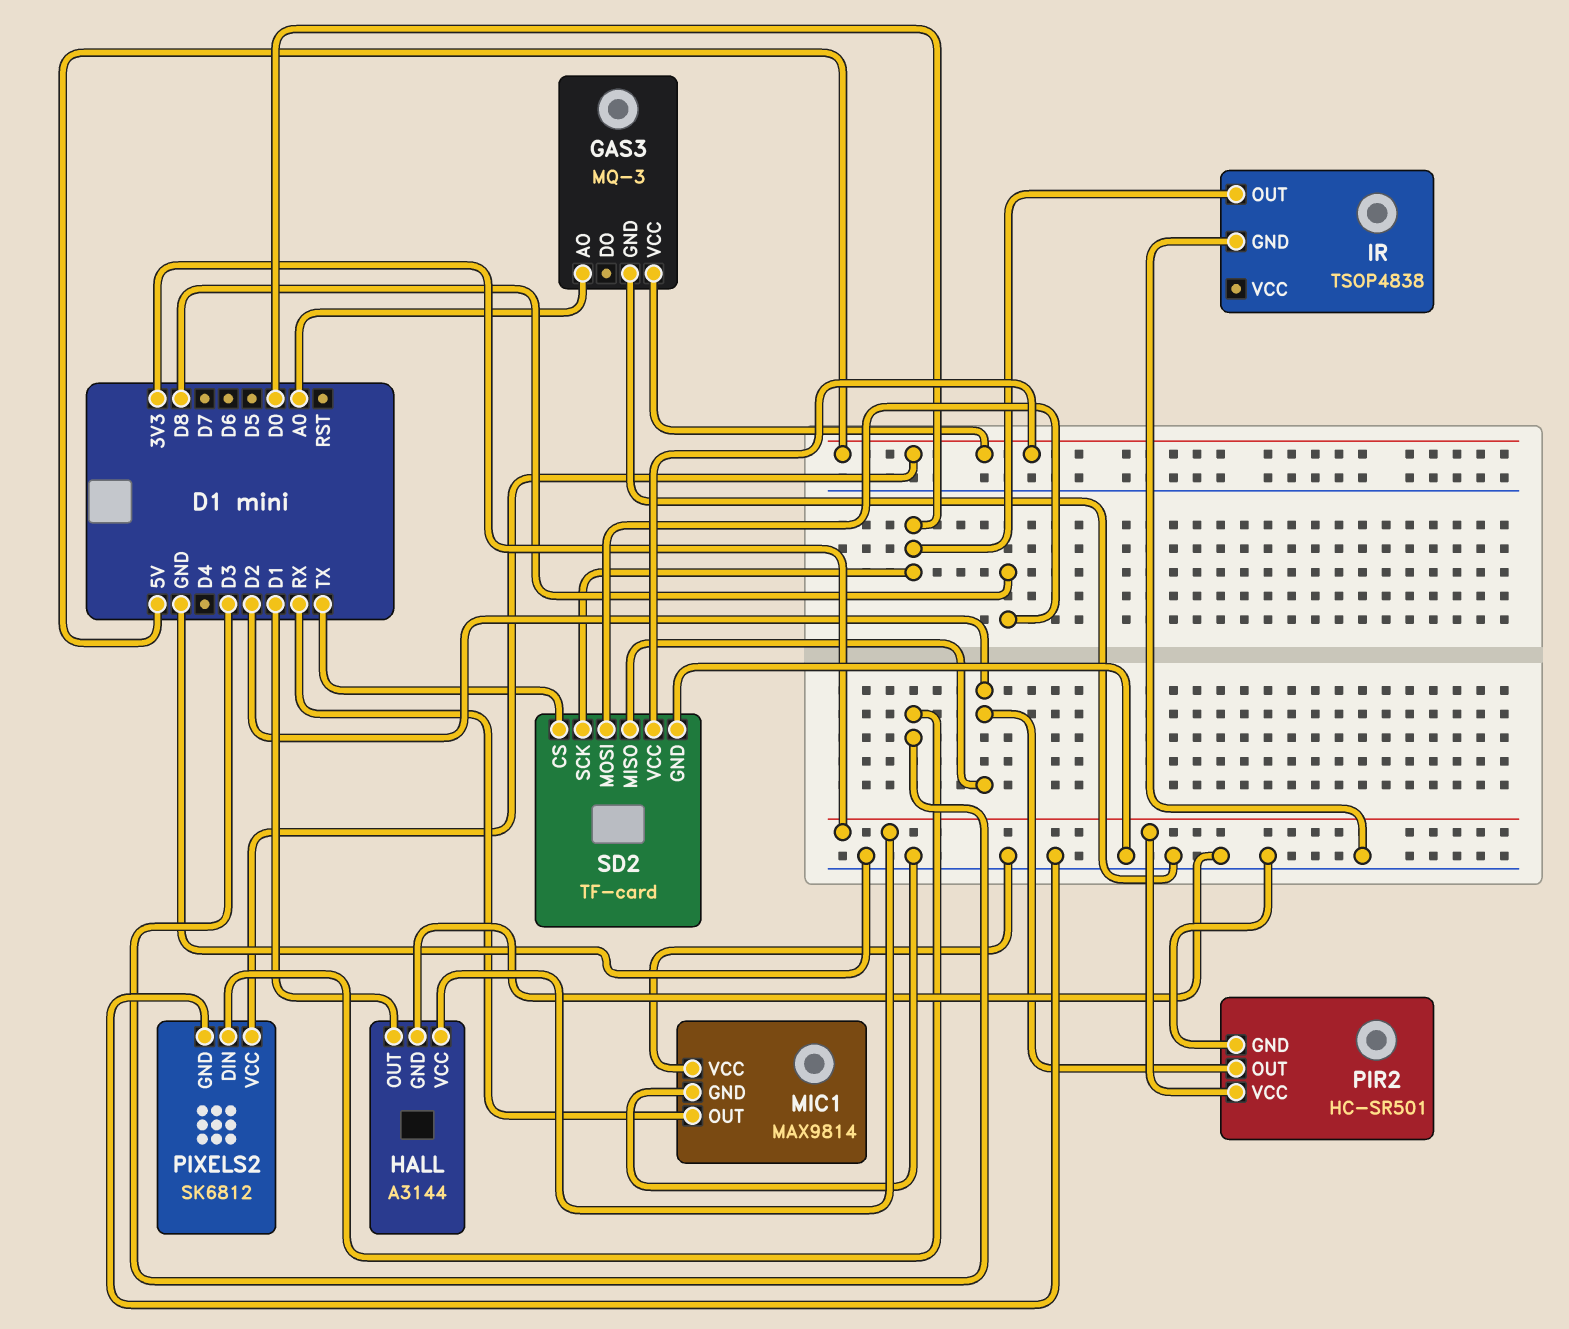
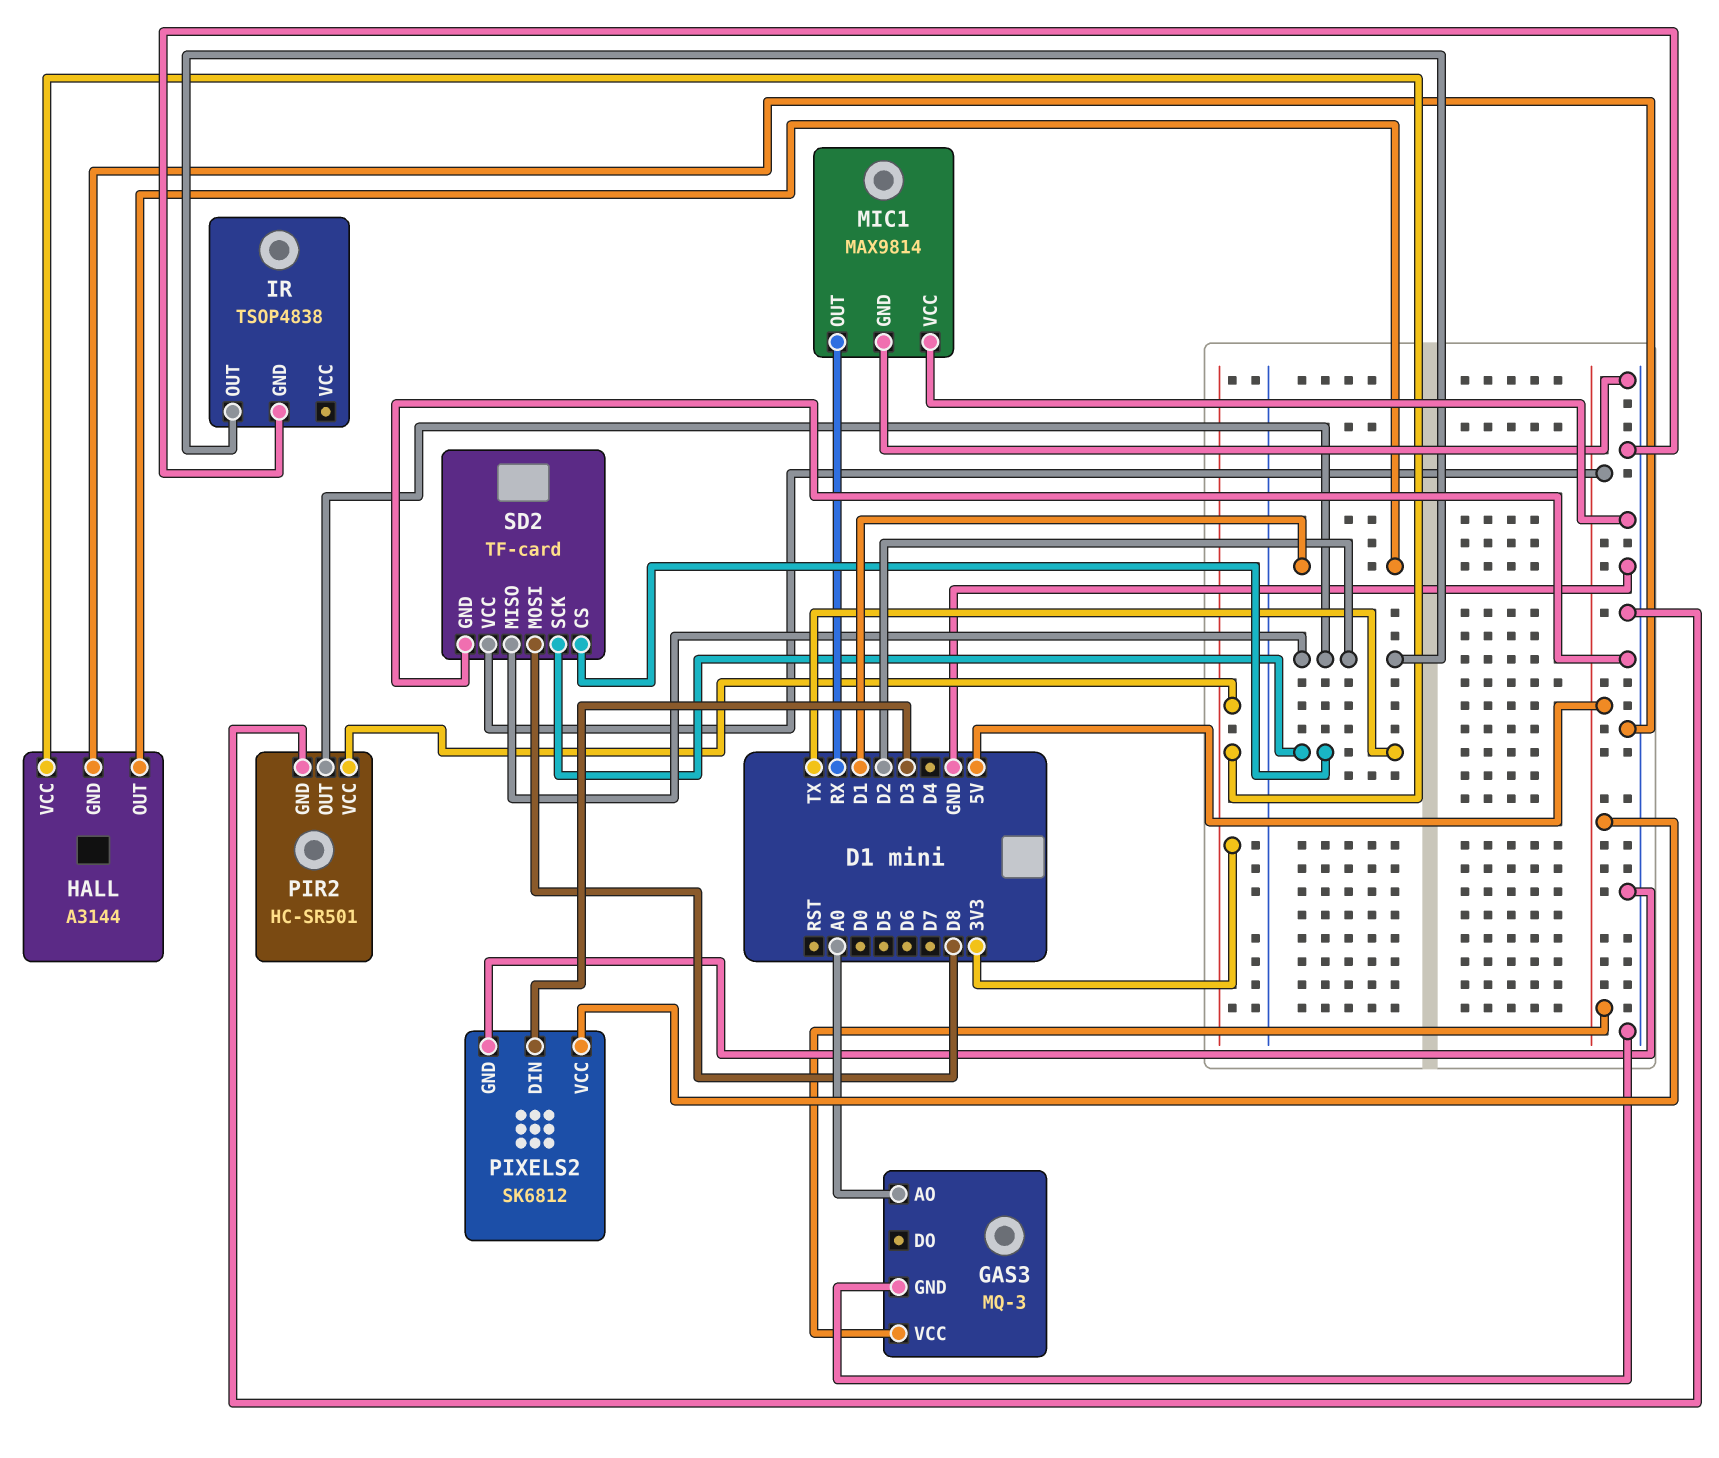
IR pin OUT: D0 -> D2
SD2 pin SCK: D0 -> TX

